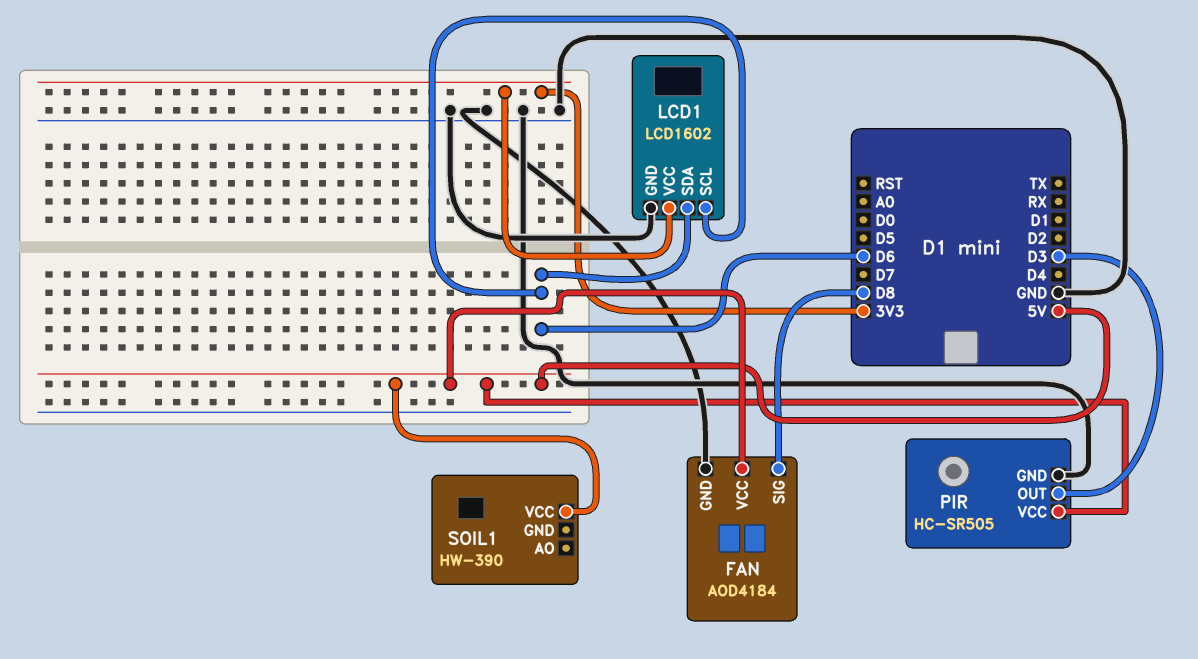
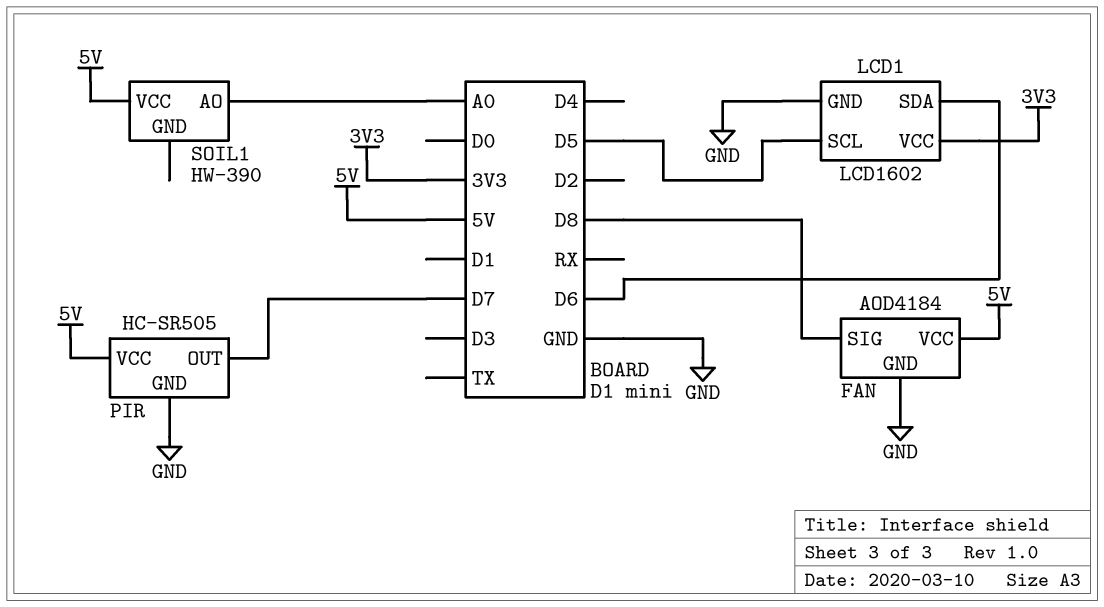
LCD1 pin SCL: D6 -> D5
PIR pin OUT: D3 -> D7
SOIL1 pin AO: none -> A0

